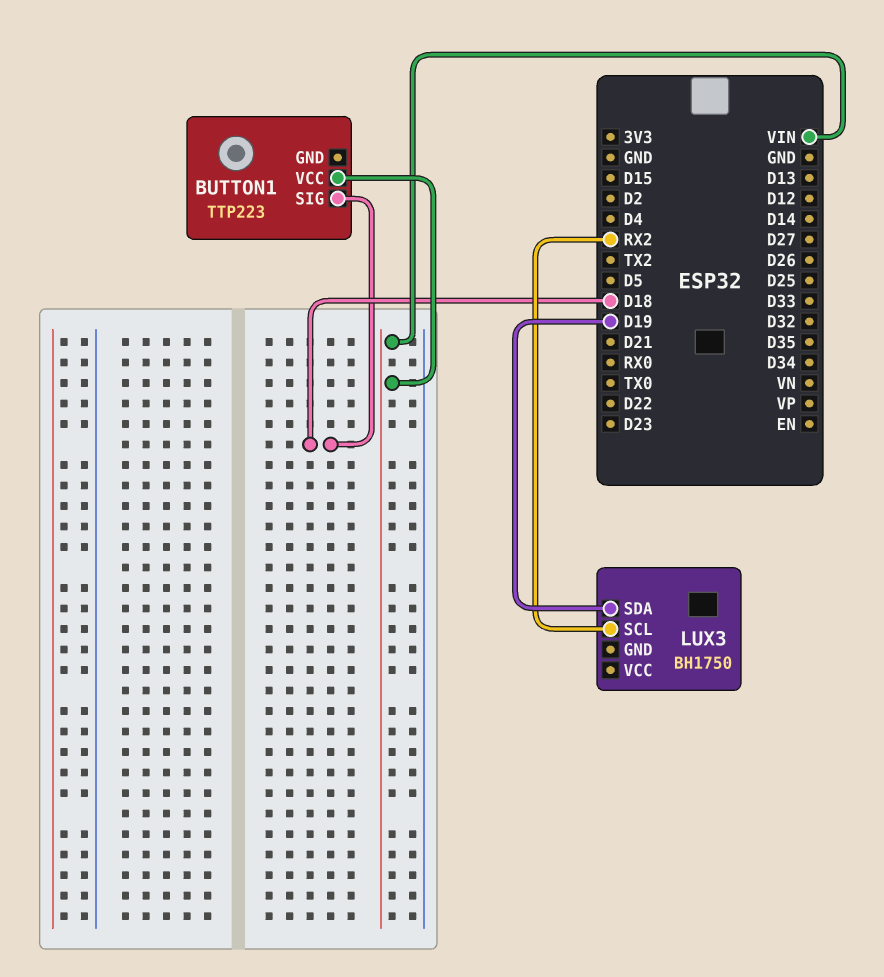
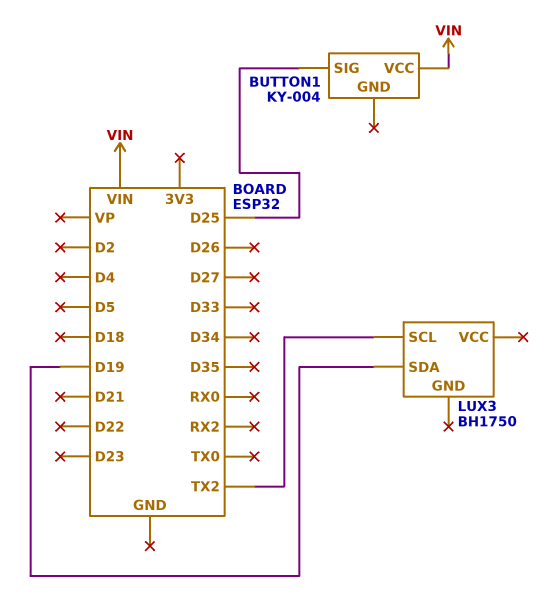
BUTTON1: TTP223 -> KY-004
BUTTON1 pin SIG: D18 -> D25
LUX3 pin SCL: RX2 -> TX2

